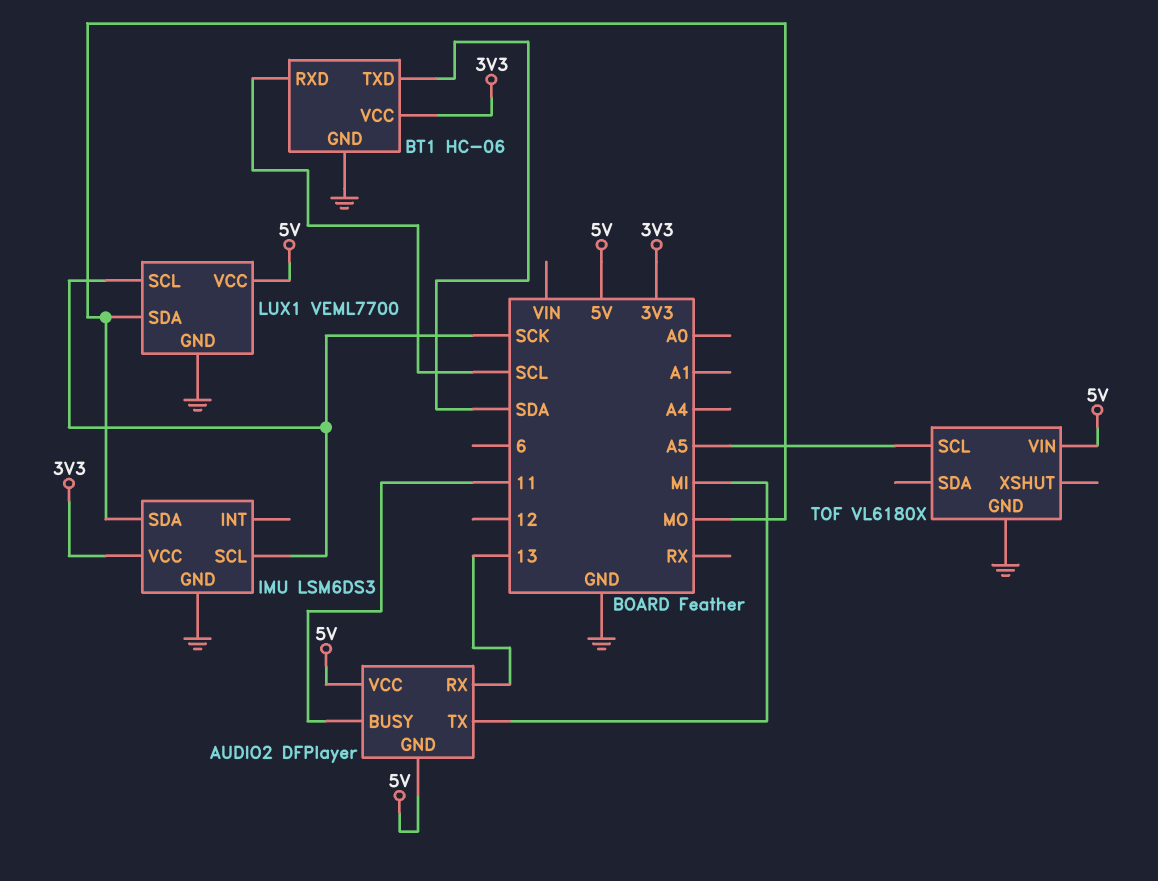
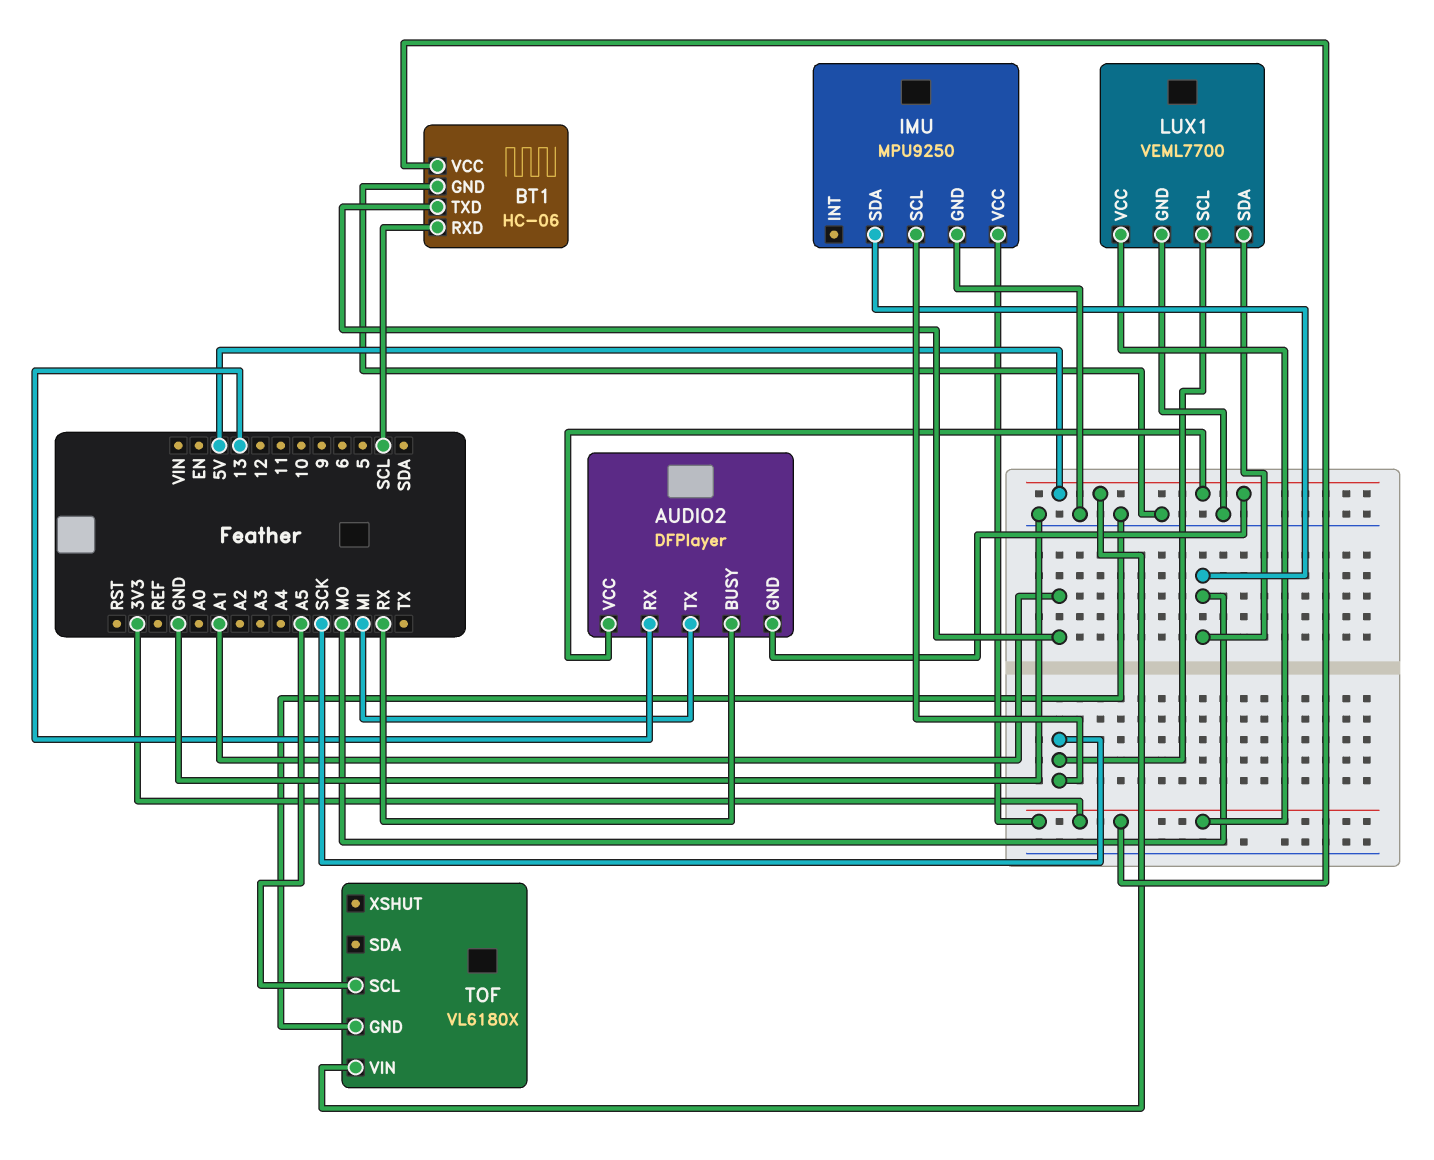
AUDIO2 pin BUSY: 11 -> RX
BT1 pin TXD: SDA -> A1
IMU: LSM6DS3 -> MPU9250
LUX1 pin VCC: 5V -> 3V3

